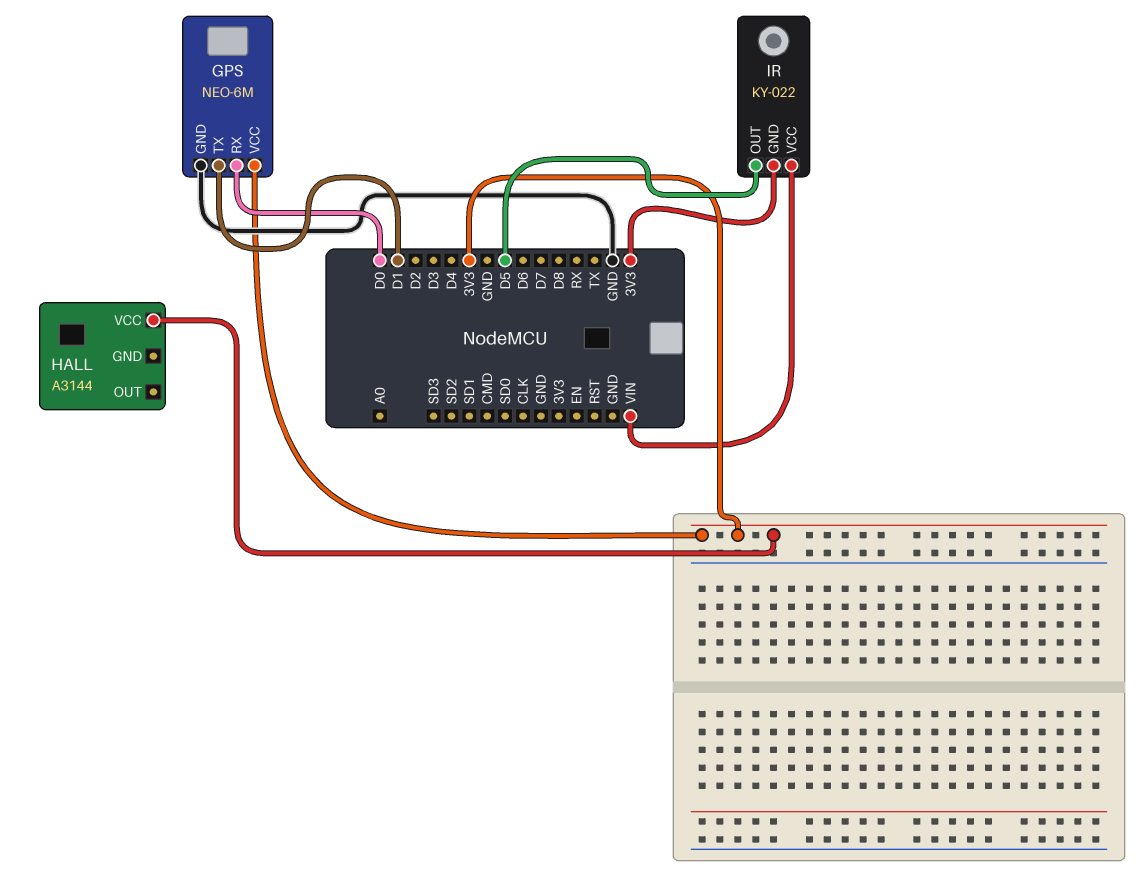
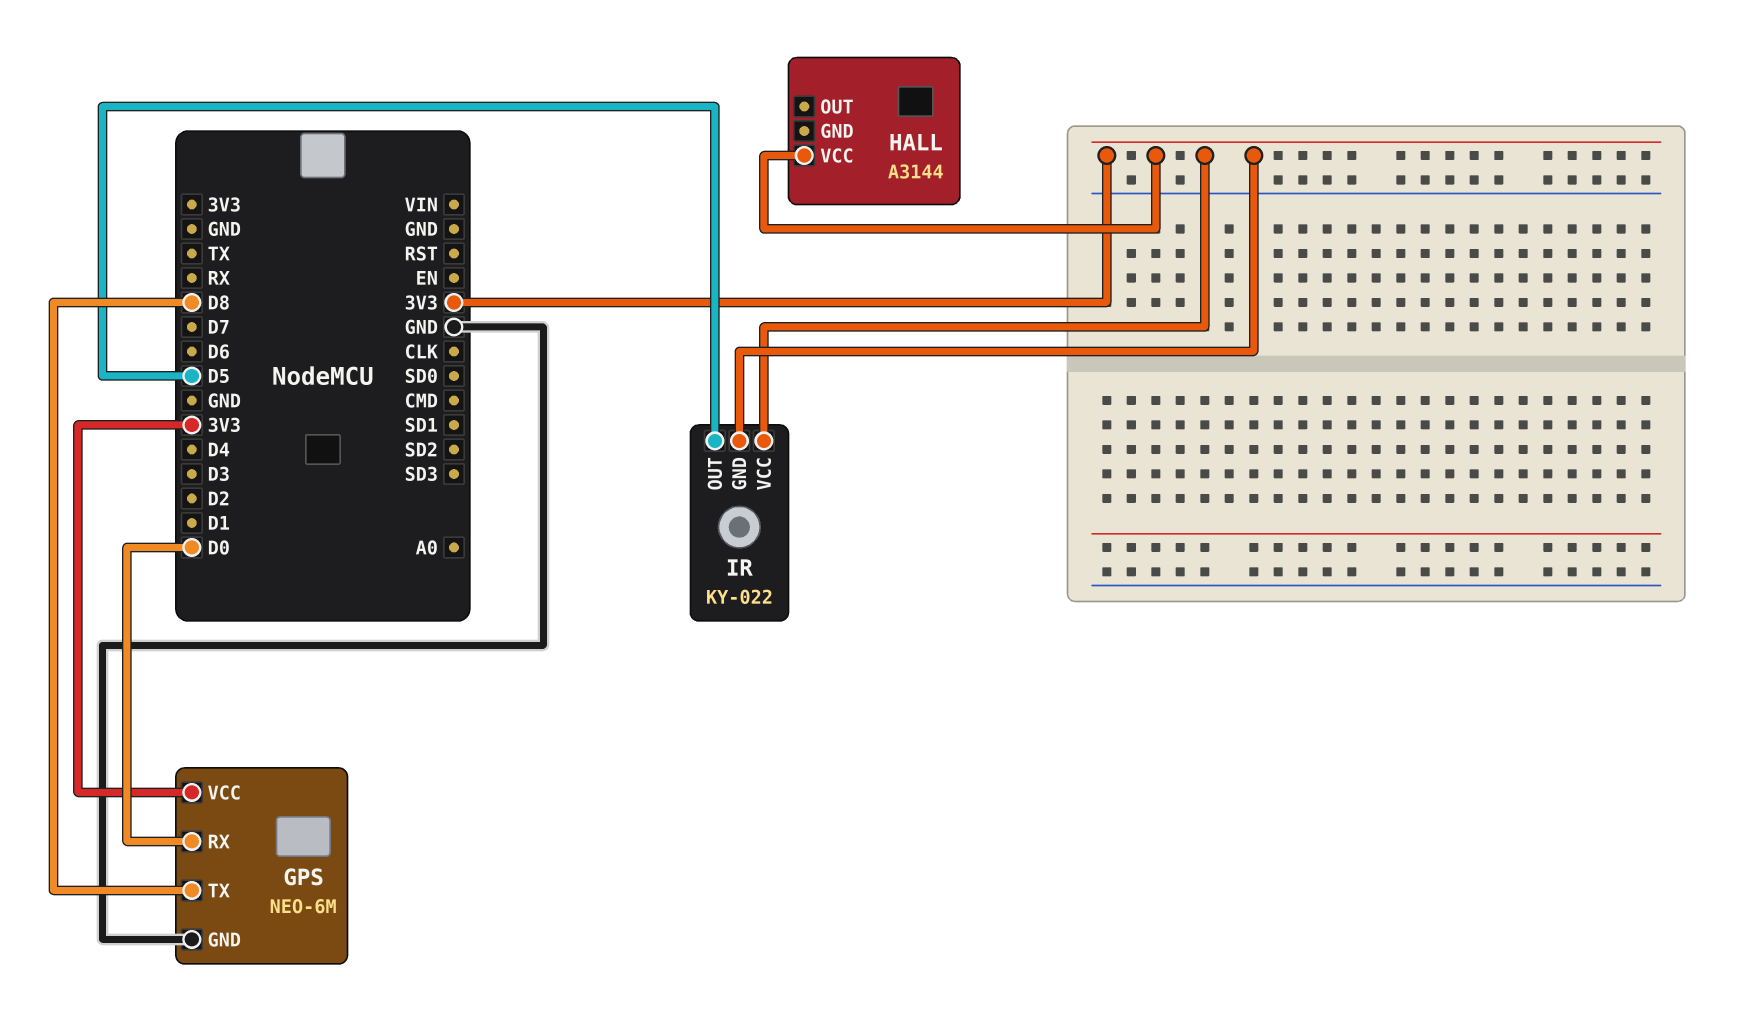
GPS pin TX: D1 -> D8
IR pin VCC: VIN -> 3V3

